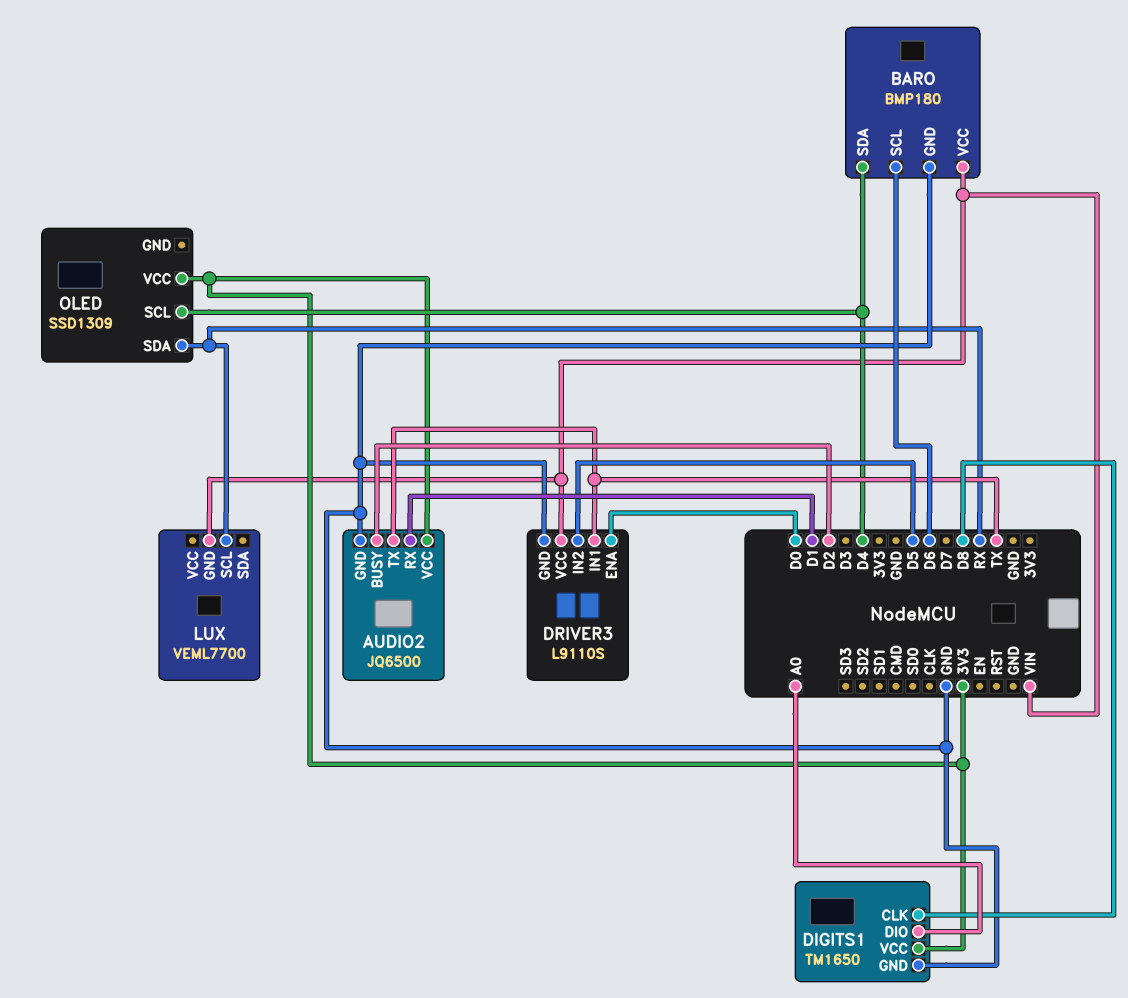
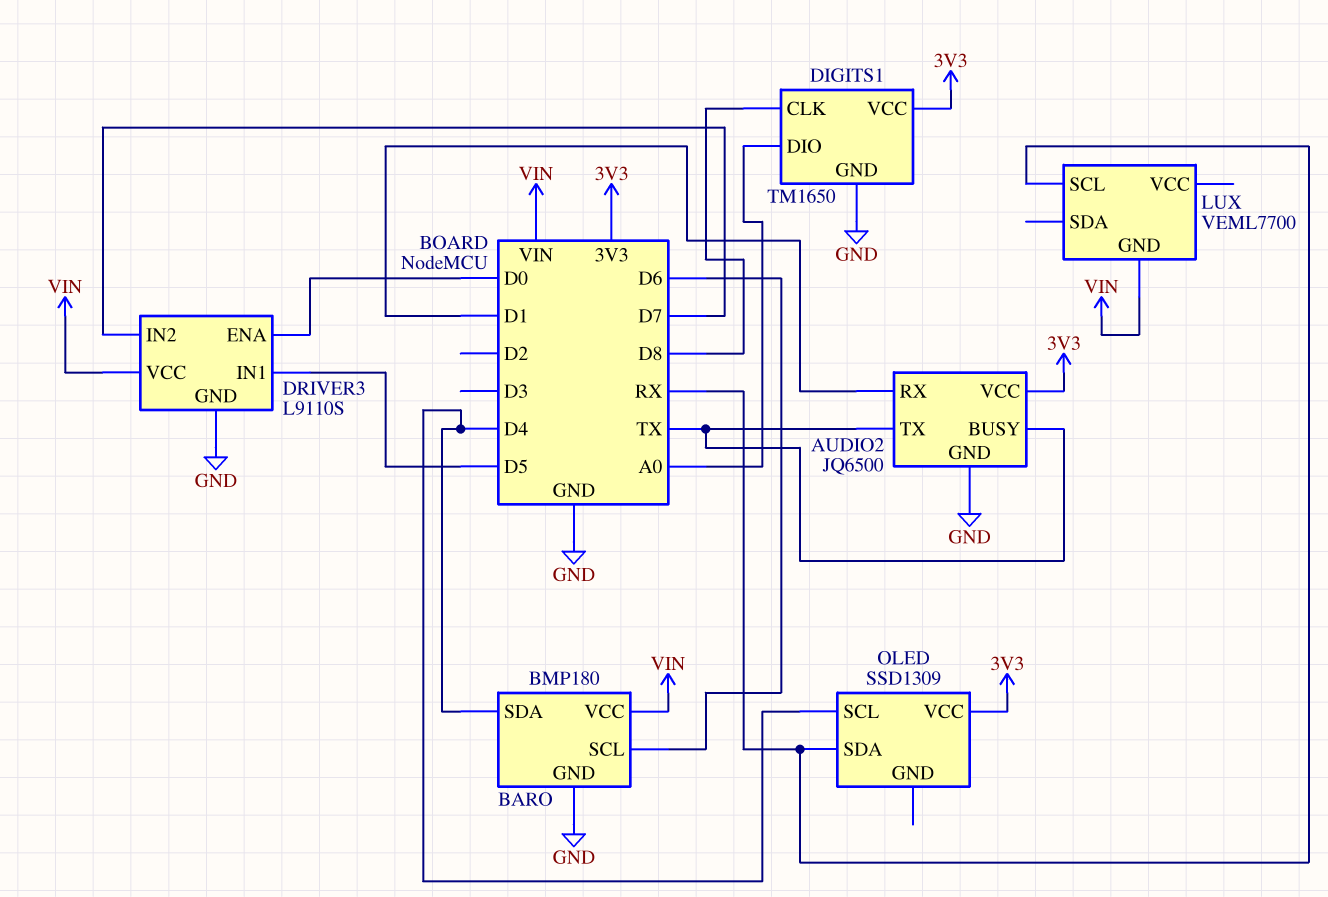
AUDIO2 pin BUSY: D2 -> TX
DRIVER3 pin IN1: TX -> D5
DRIVER3 pin IN2: D5 -> D7

